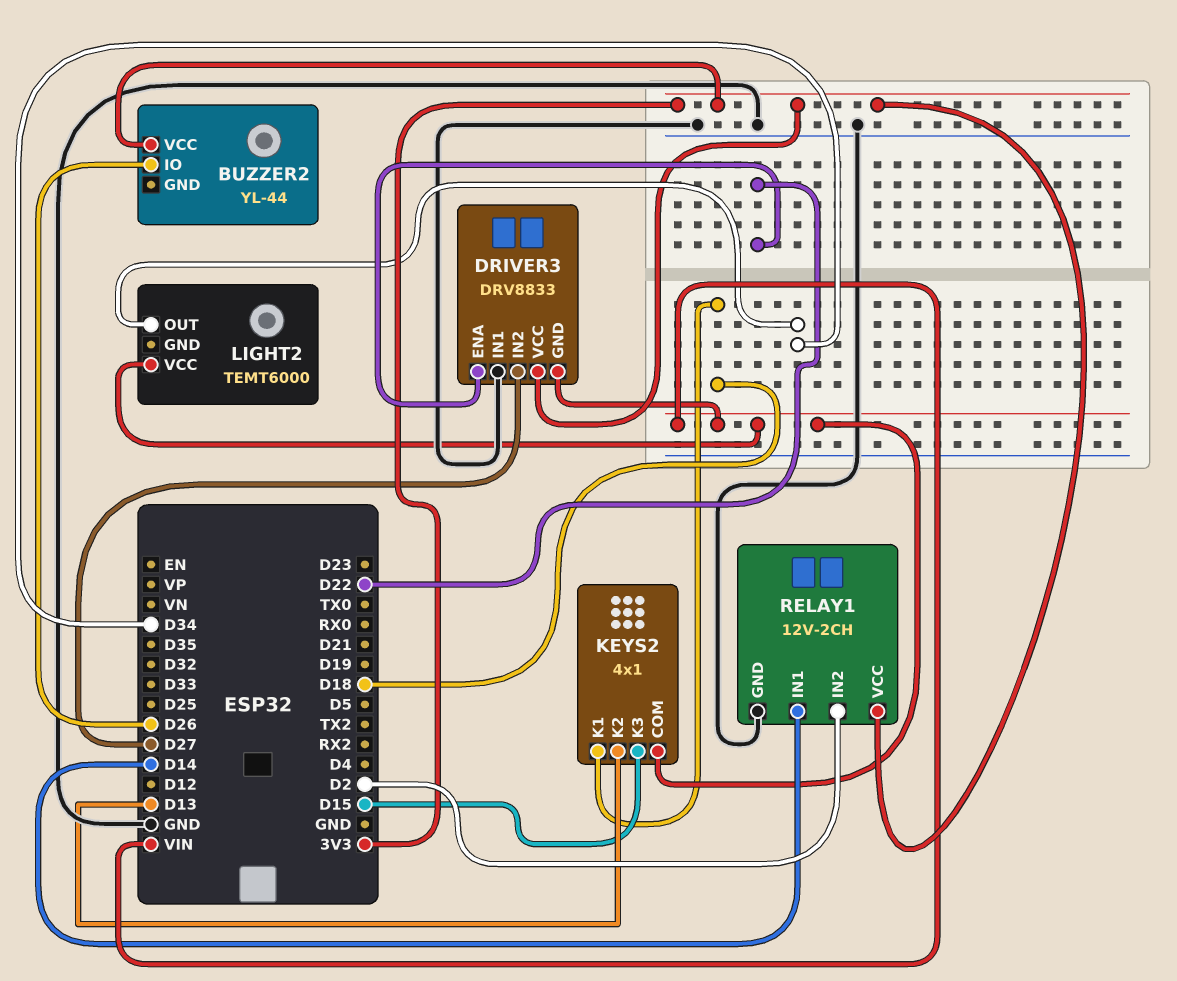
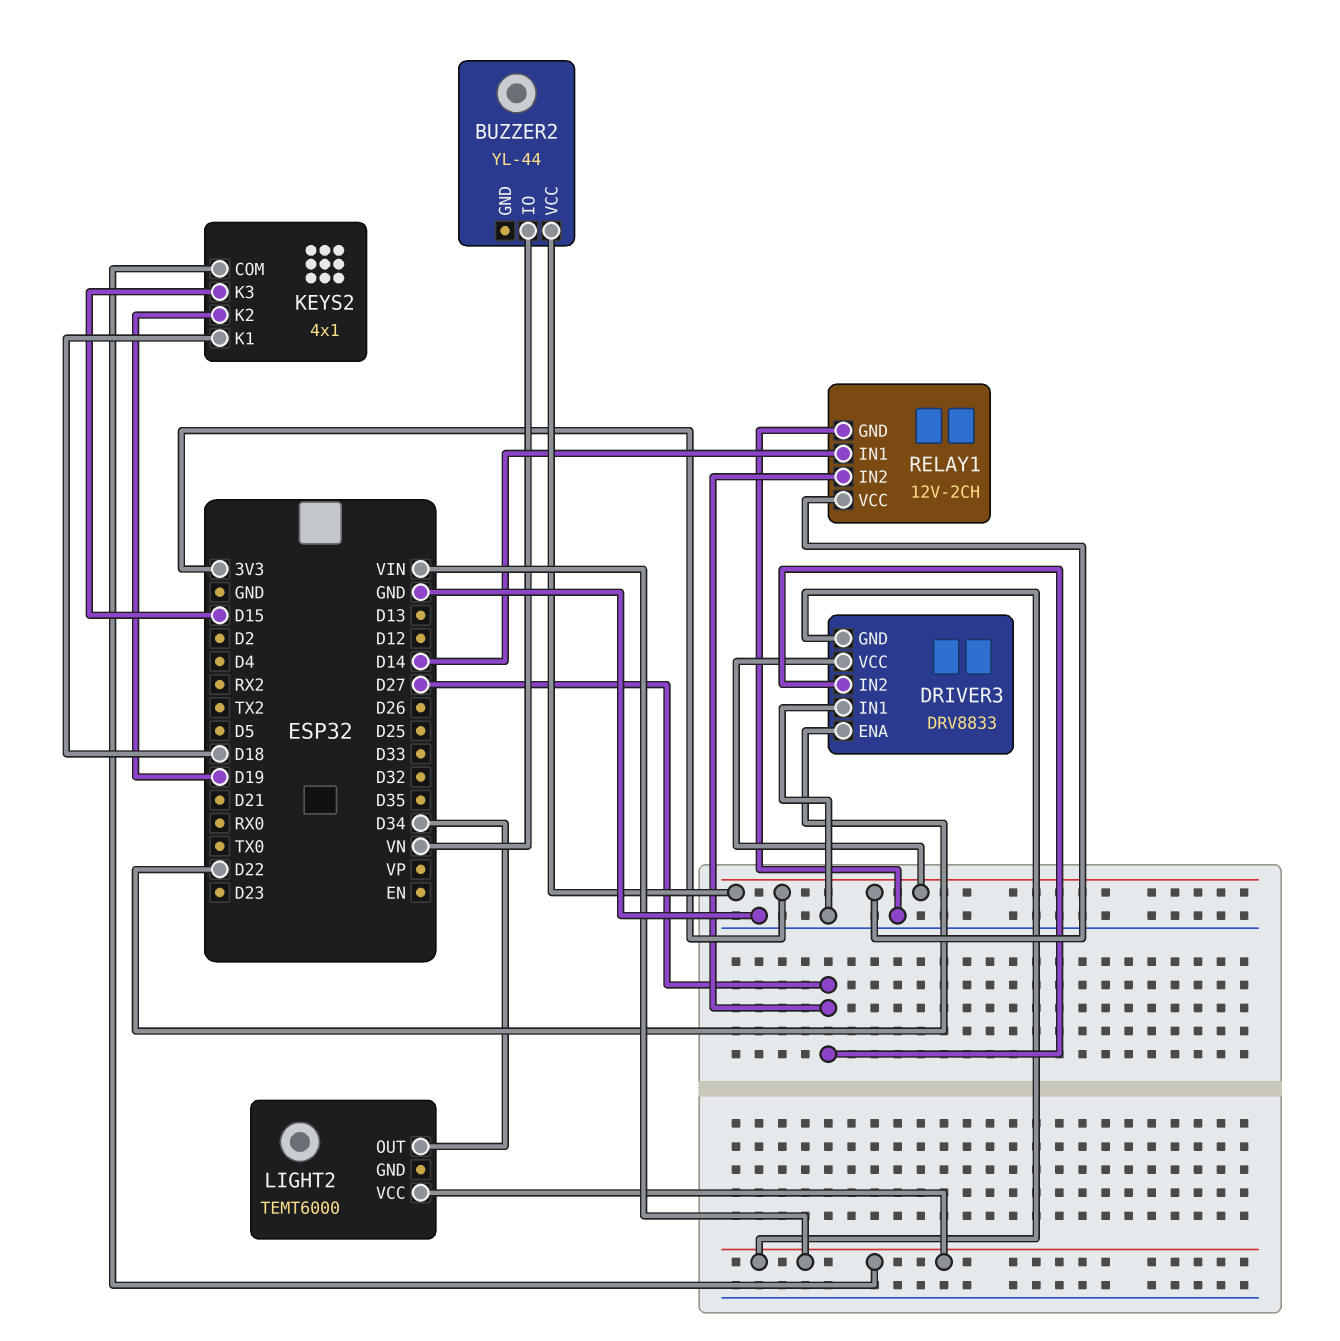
BUZZER2 pin IO: D26 -> VN
KEYS2 pin K2: D13 -> D19
RELAY1 pin IN2: D2 -> D27

